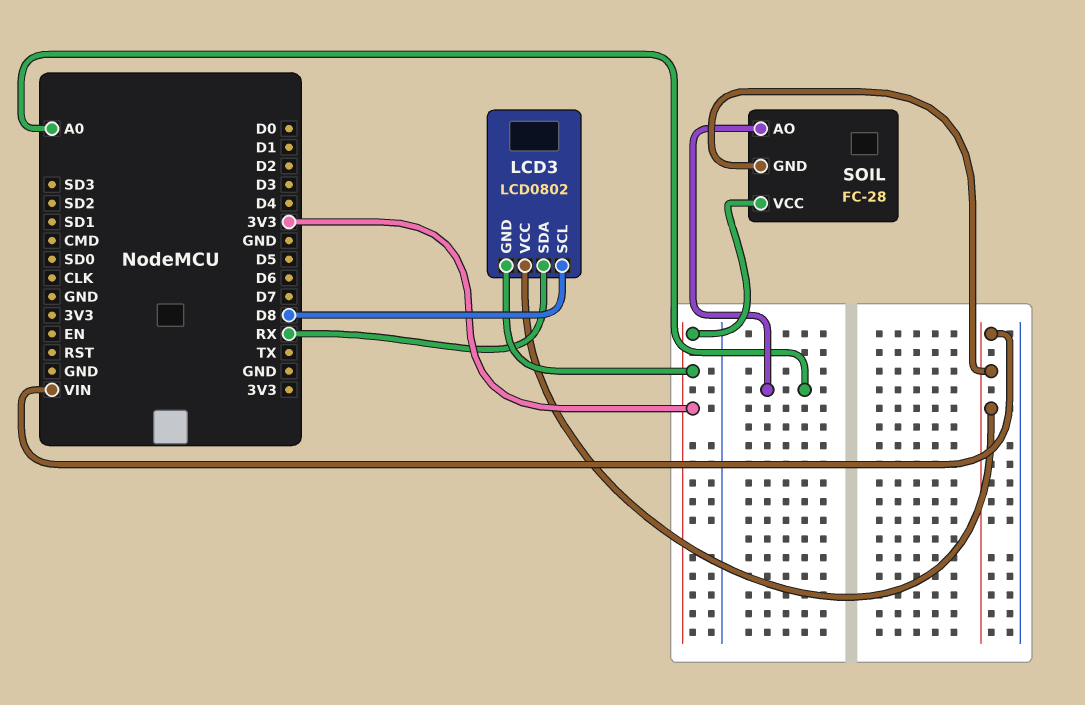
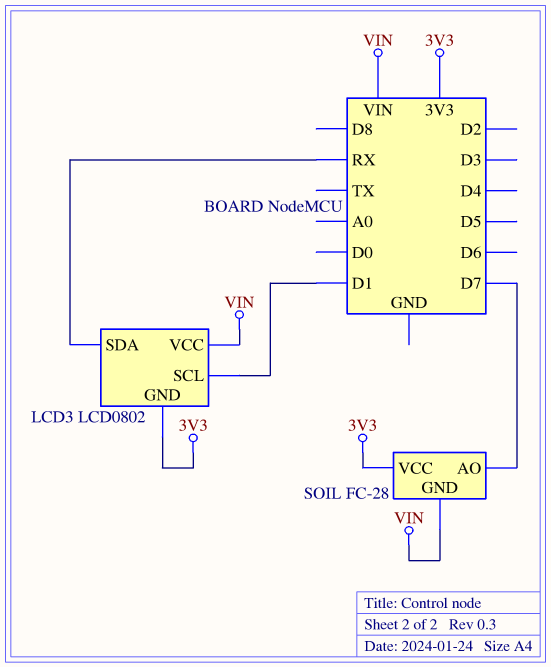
LCD3 pin SCL: D8 -> D1
SOIL pin AO: A0 -> D7

